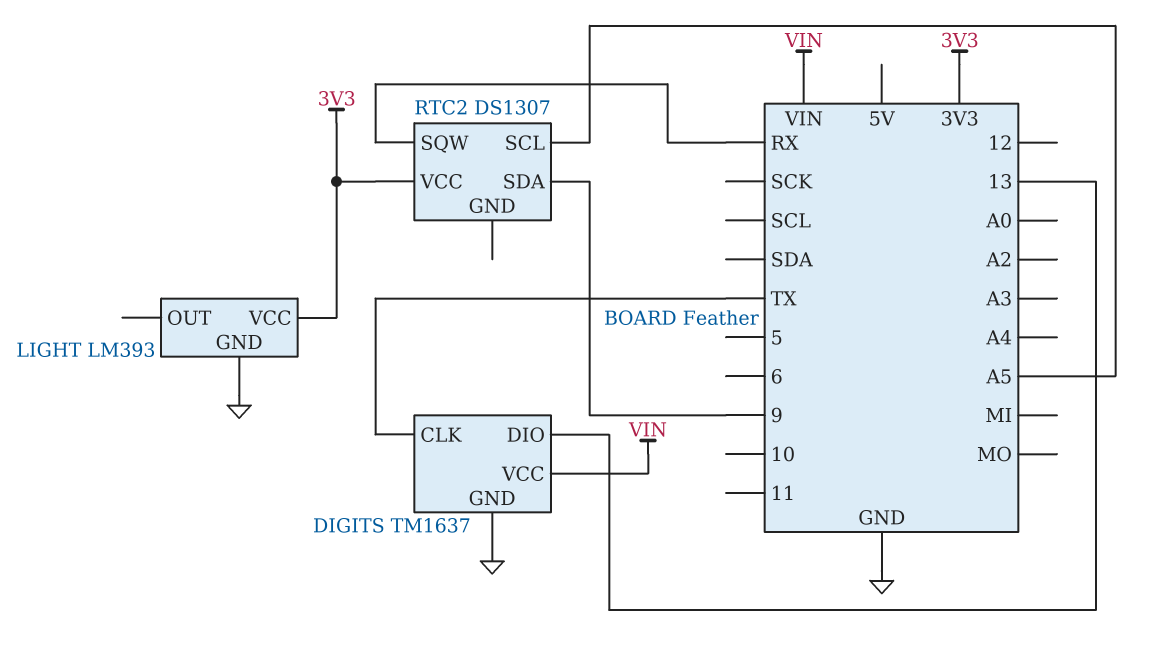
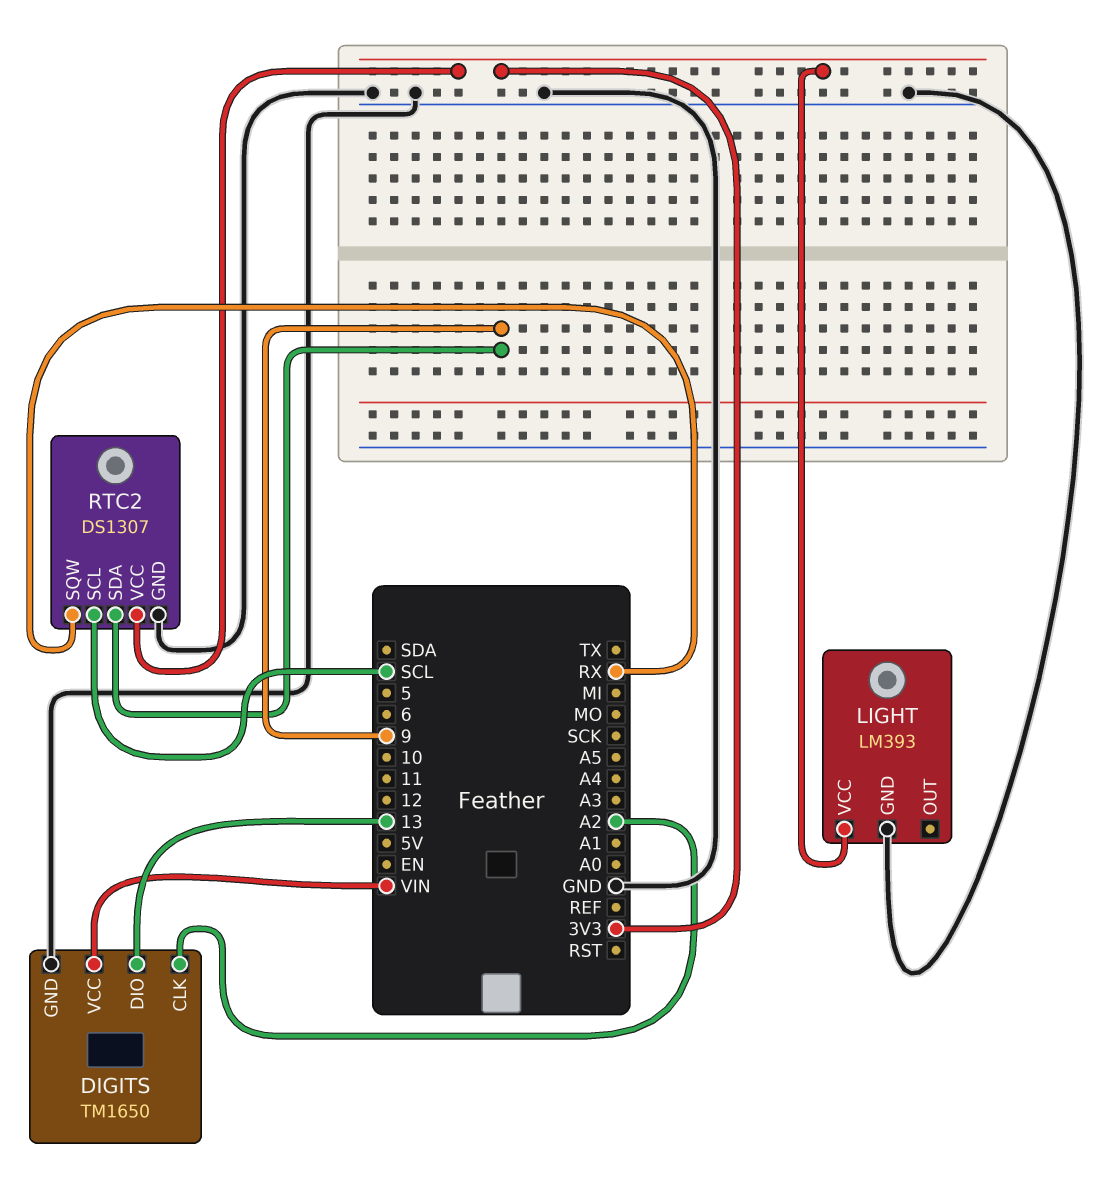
DIGITS: TM1637 -> TM1650
DIGITS pin CLK: TX -> A2
RTC2 pin GND: none -> GND
RTC2 pin SCL: A5 -> SCL

